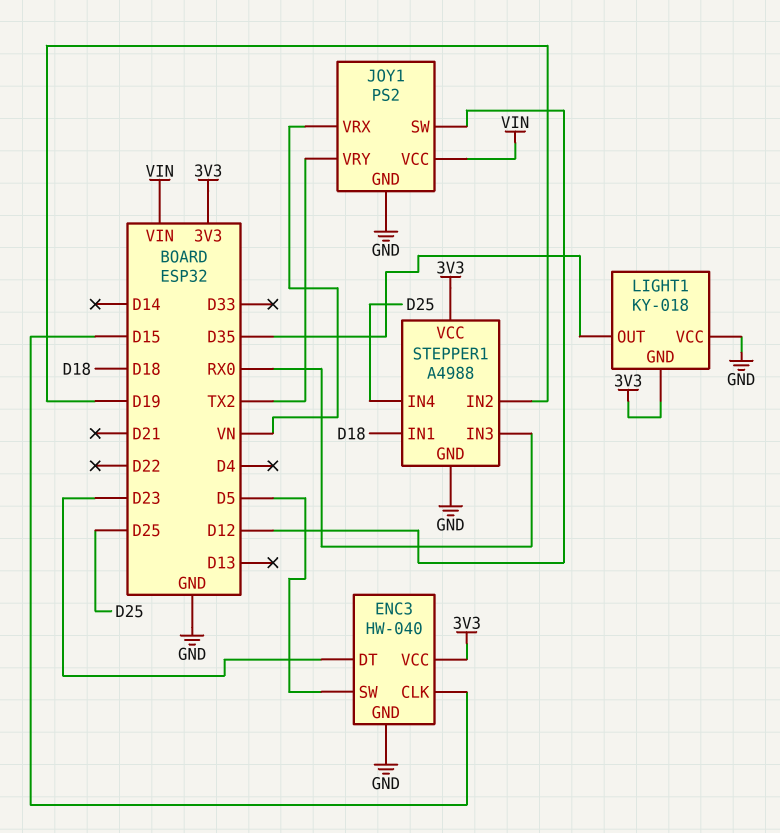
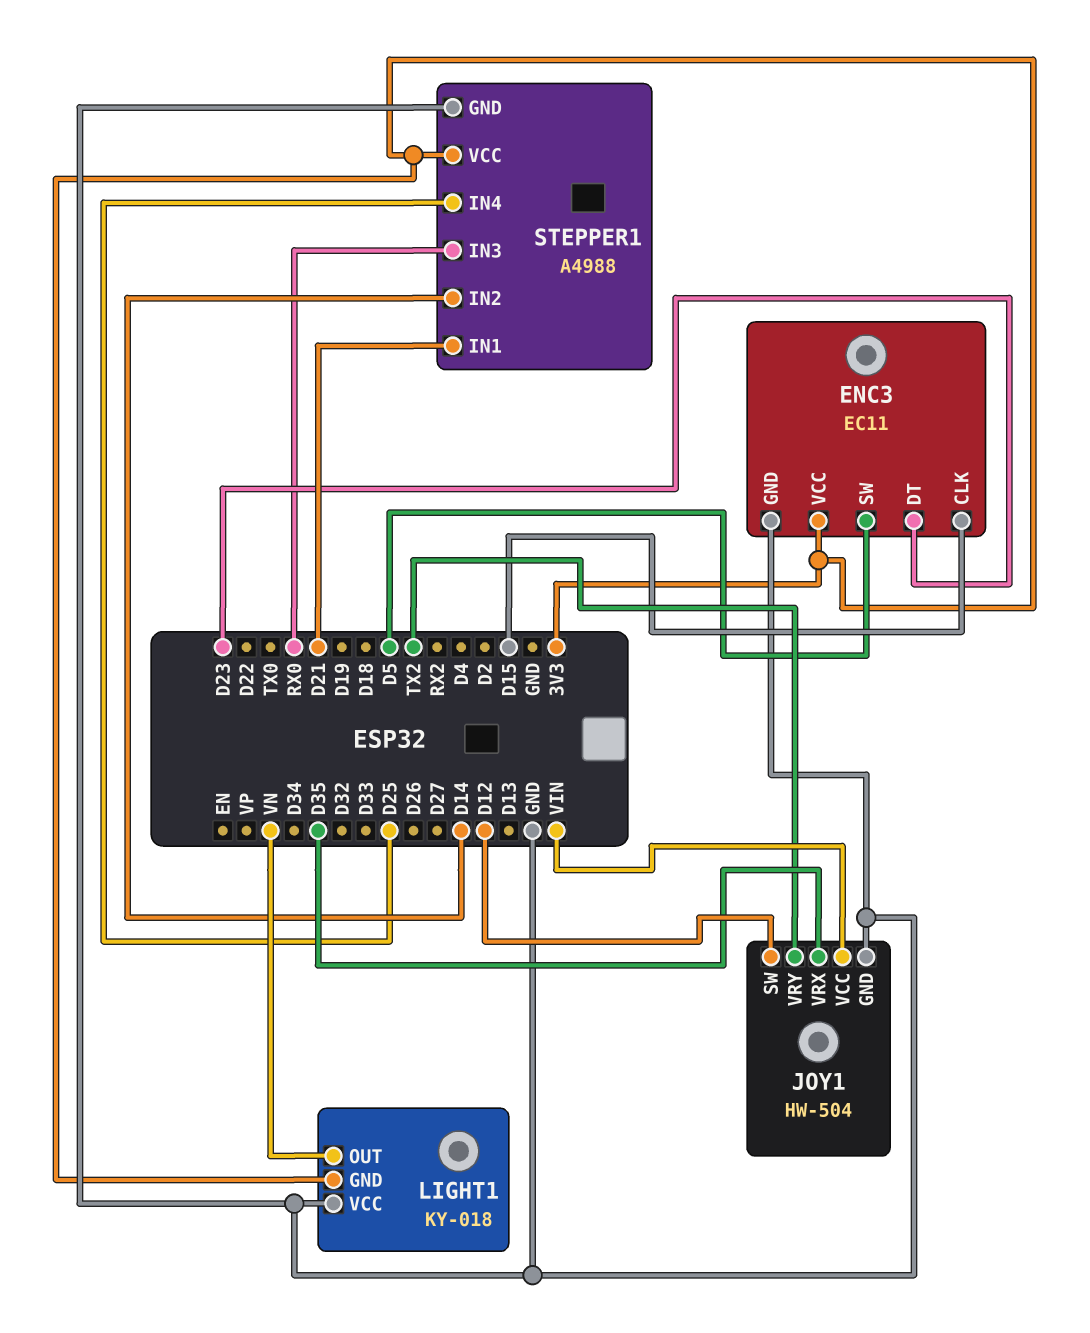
ENC3: HW-040 -> EC11
JOY1: PS2 -> HW-504
JOY1 pin VRX: VN -> D35
LIGHT1 pin OUT: D35 -> VN
STEPPER1 pin IN1: D18 -> D21
STEPPER1 pin IN2: D19 -> D14

